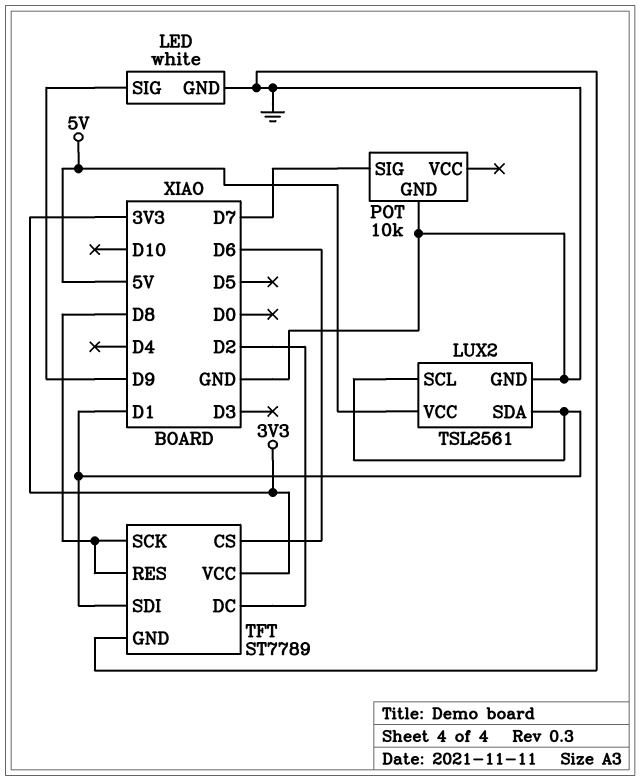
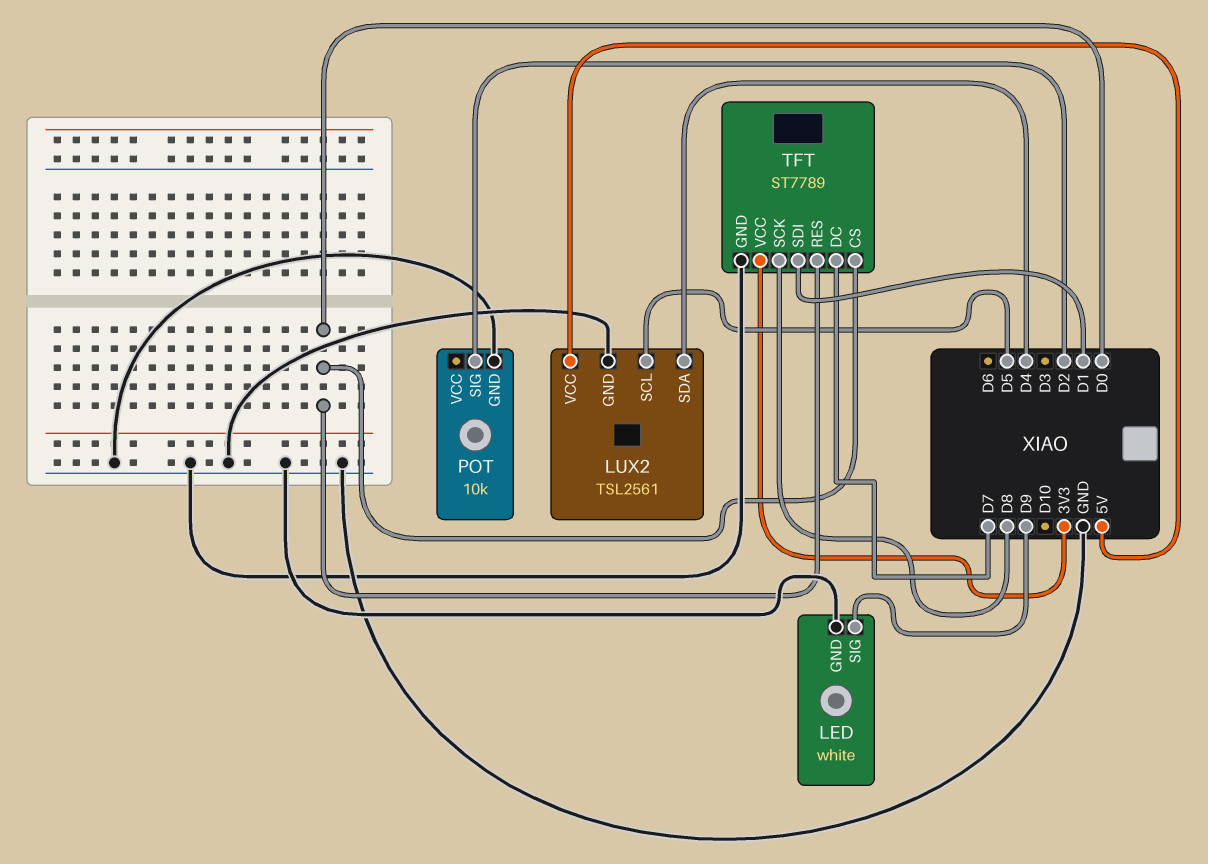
LUX2 pin SCL: D1 -> D5
LUX2 pin SDA: D1 -> D4
POT pin SIG: D7 -> D2
TFT pin CS: D6 -> D0
TFT pin DC: D2 -> D7
TFT pin RES: D8 -> D0

